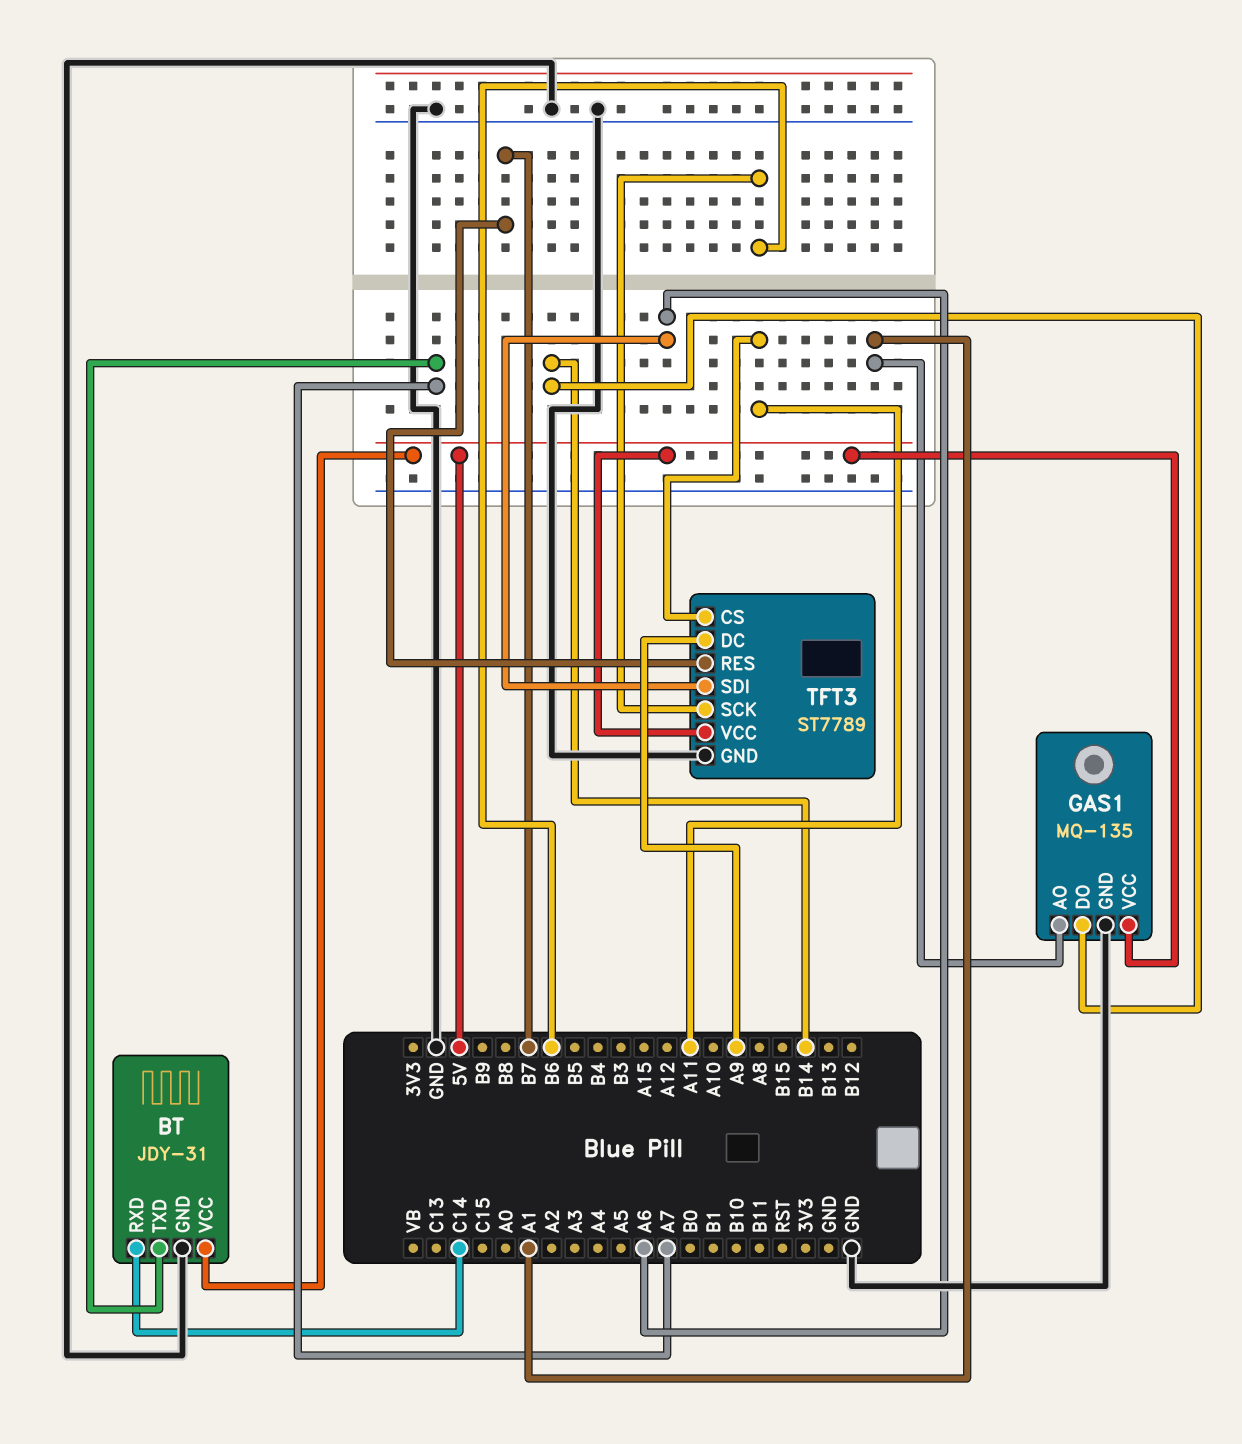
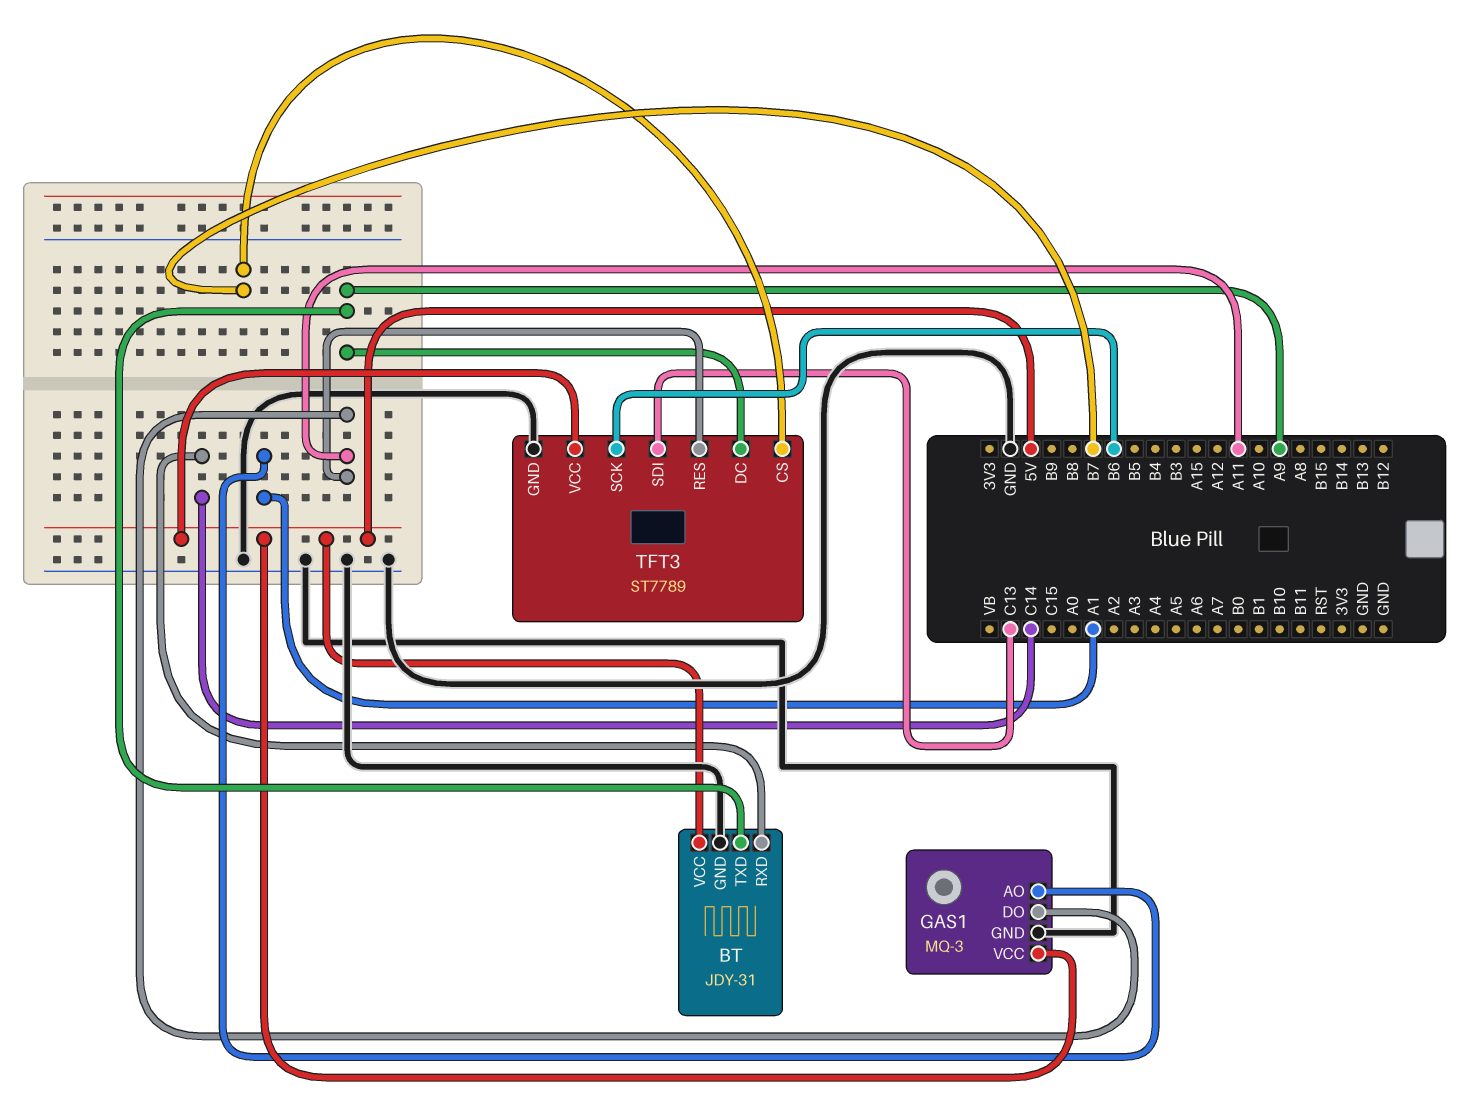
BT pin TXD: A7 -> A9
GAS1: MQ-135 -> MQ-3
GAS1 pin DO: B14 -> A11
TFT3 pin CS: A11 -> B7
TFT3 pin RES: B7 -> A11
TFT3 pin SDI: A6 -> C13

